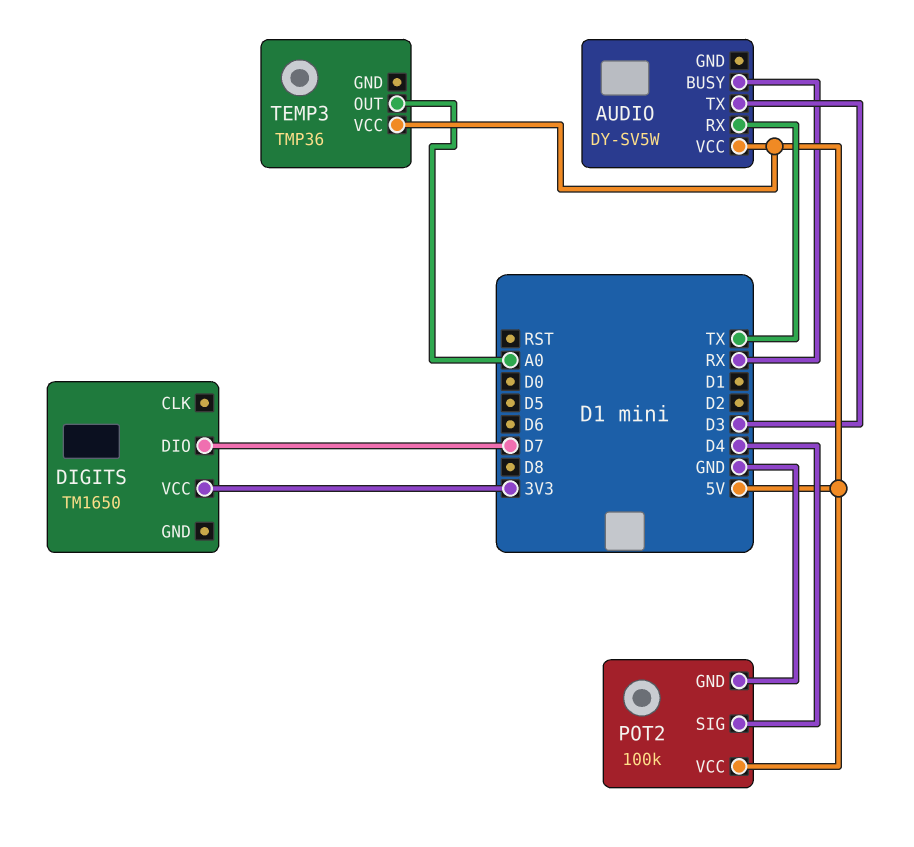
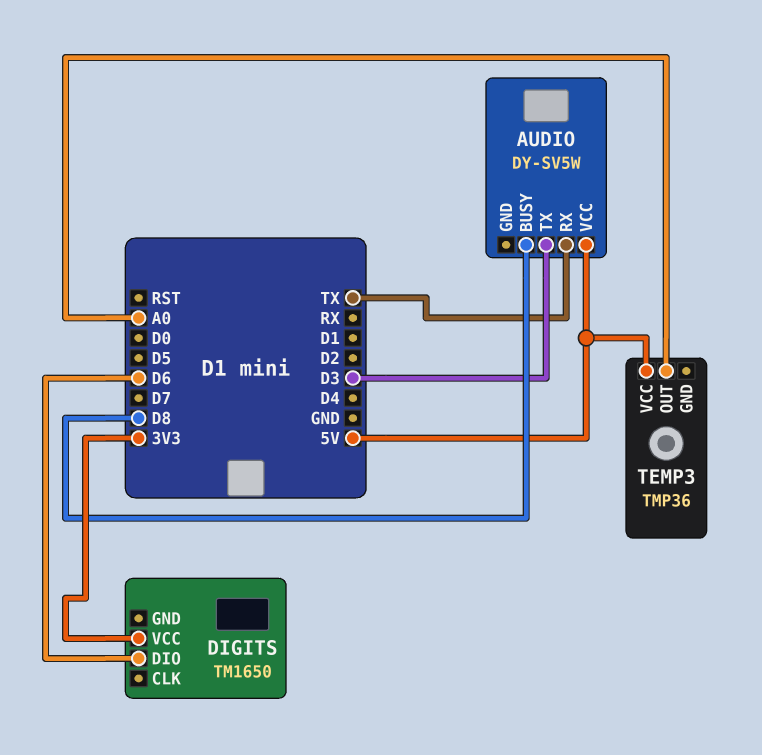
AUDIO pin BUSY: RX -> D8
DIGITS pin DIO: D7 -> D6
POT2: 100k -> none
POT2 pin GND: GND -> none
POT2 pin SIG: D4 -> none
POT2 pin VCC: 5V -> none

